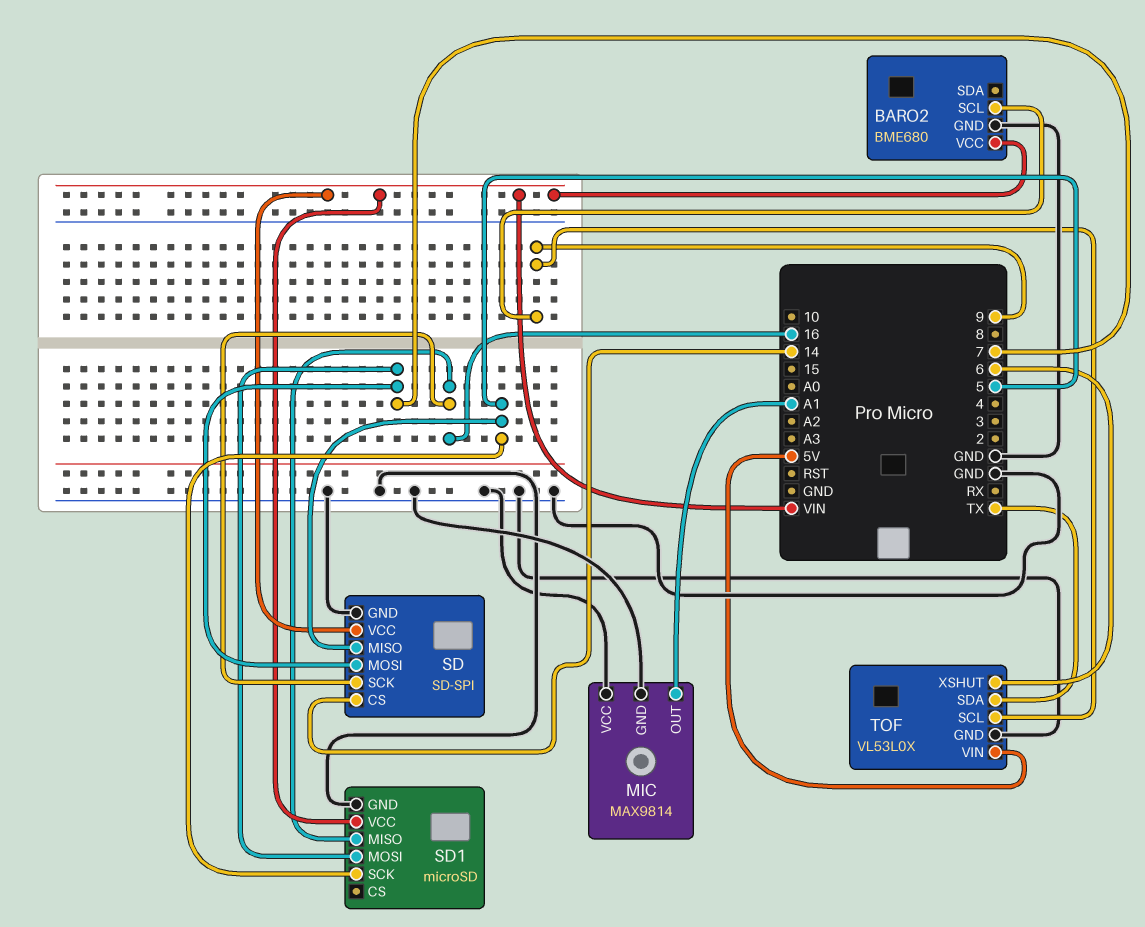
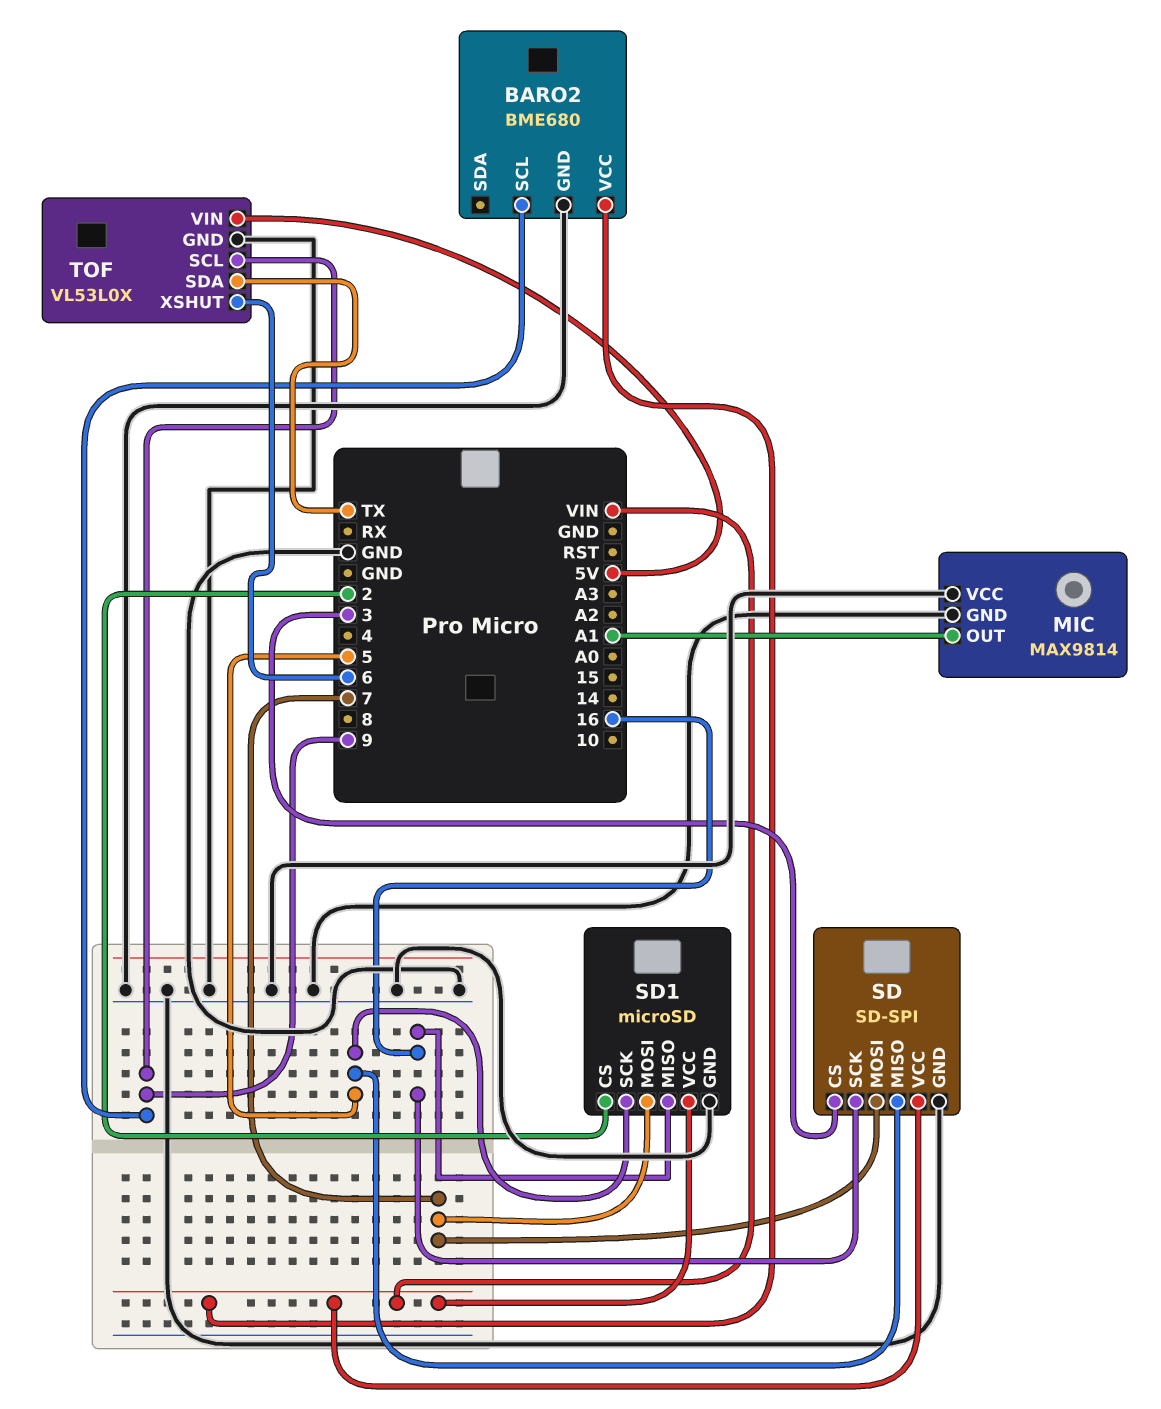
SD pin CS: 14 -> 3
SD1 pin CS: none -> 2

